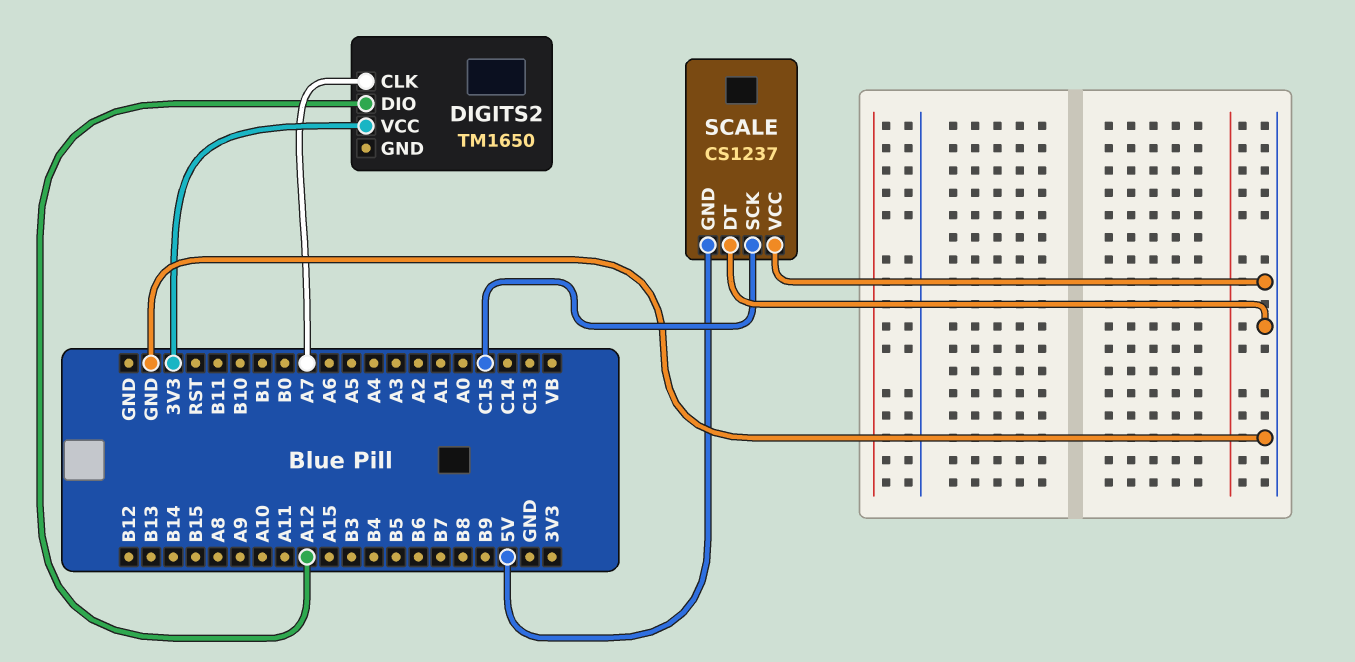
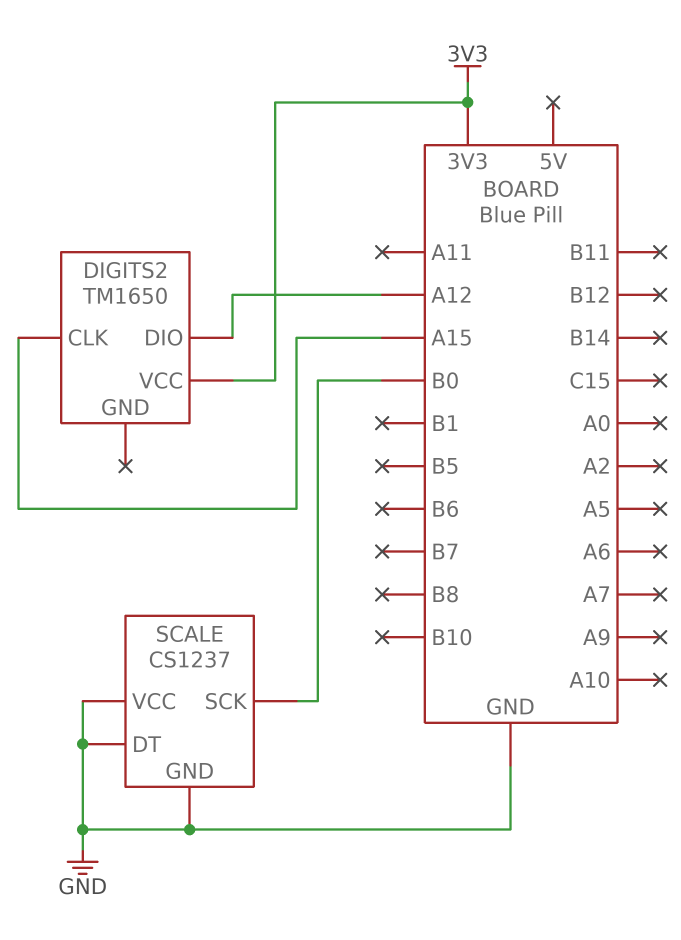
DIGITS2 pin CLK: A7 -> A15
SCALE pin GND: 5V -> GND
SCALE pin SCK: C15 -> B0

